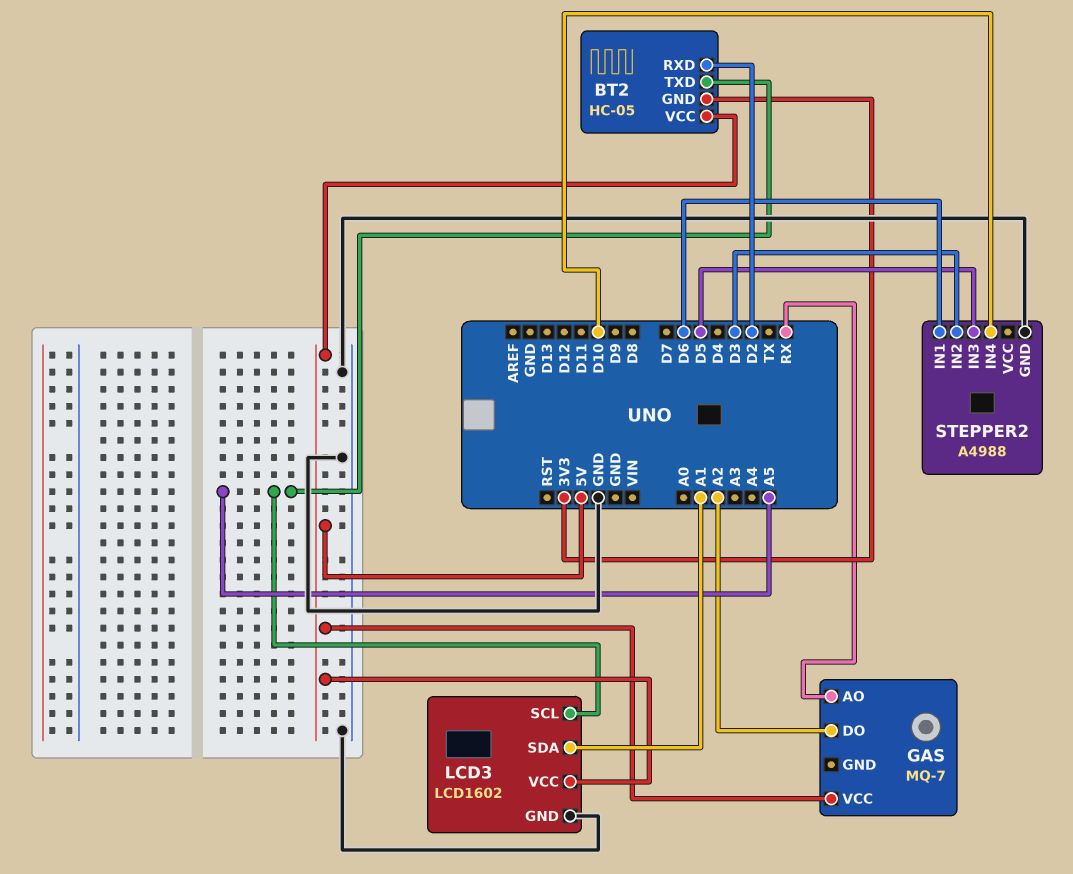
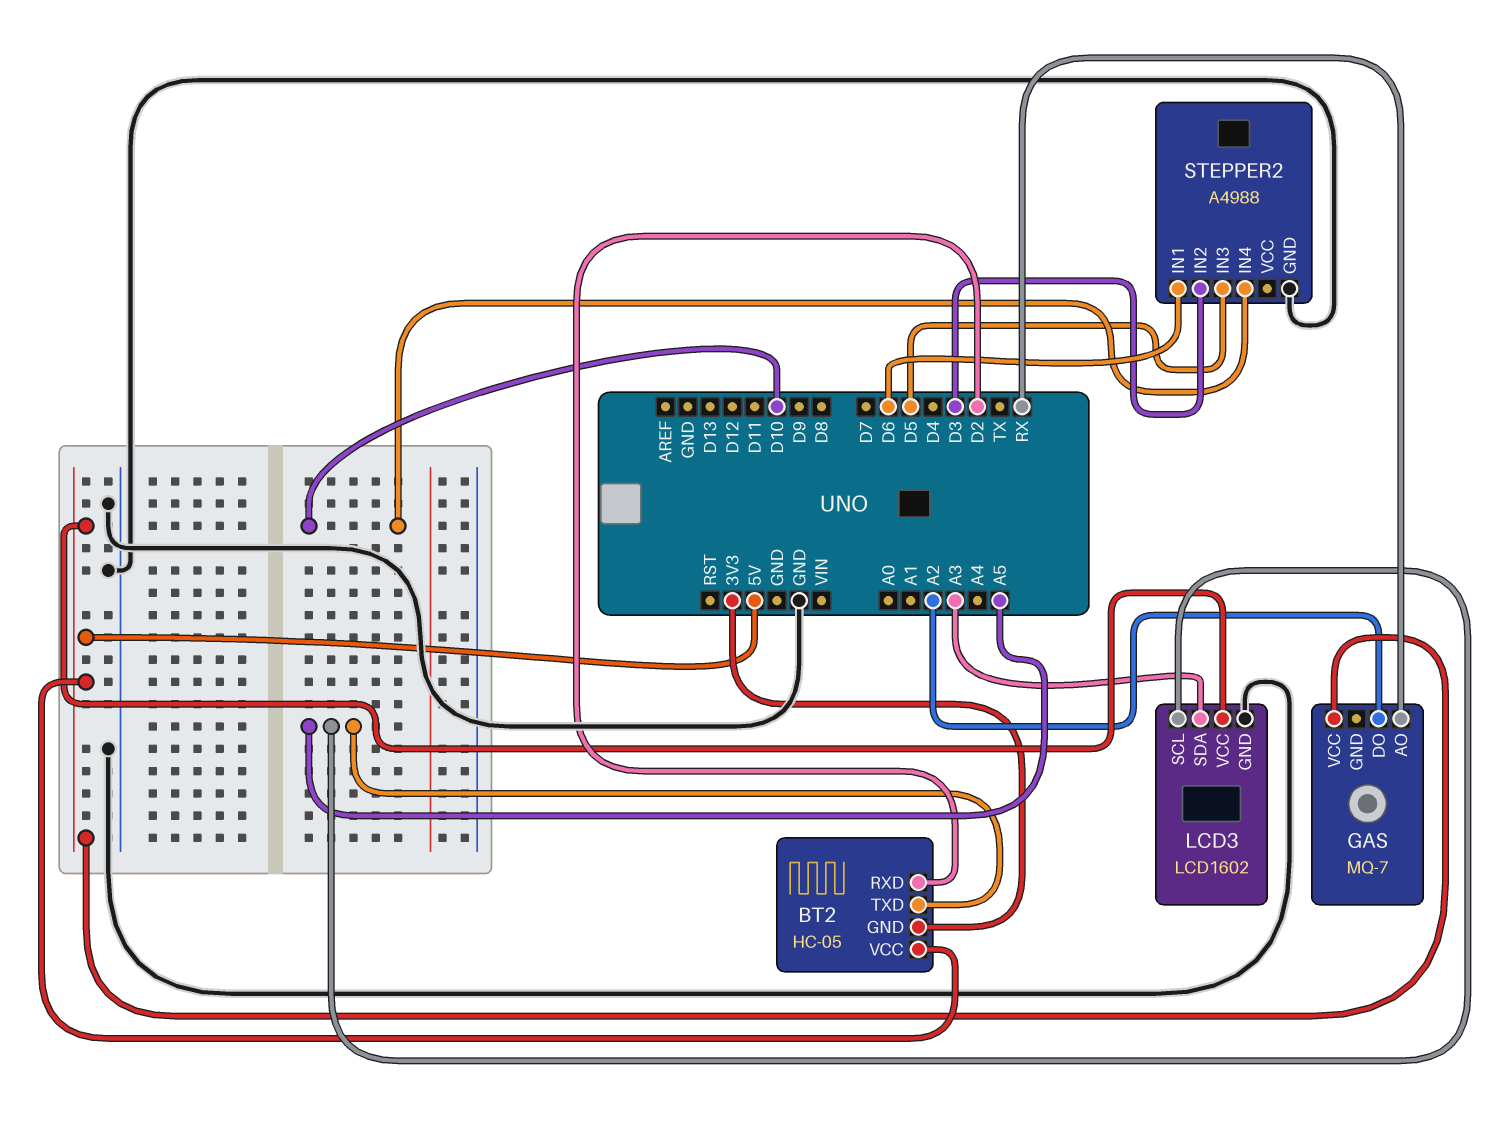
LCD3 pin SDA: A1 -> A3

